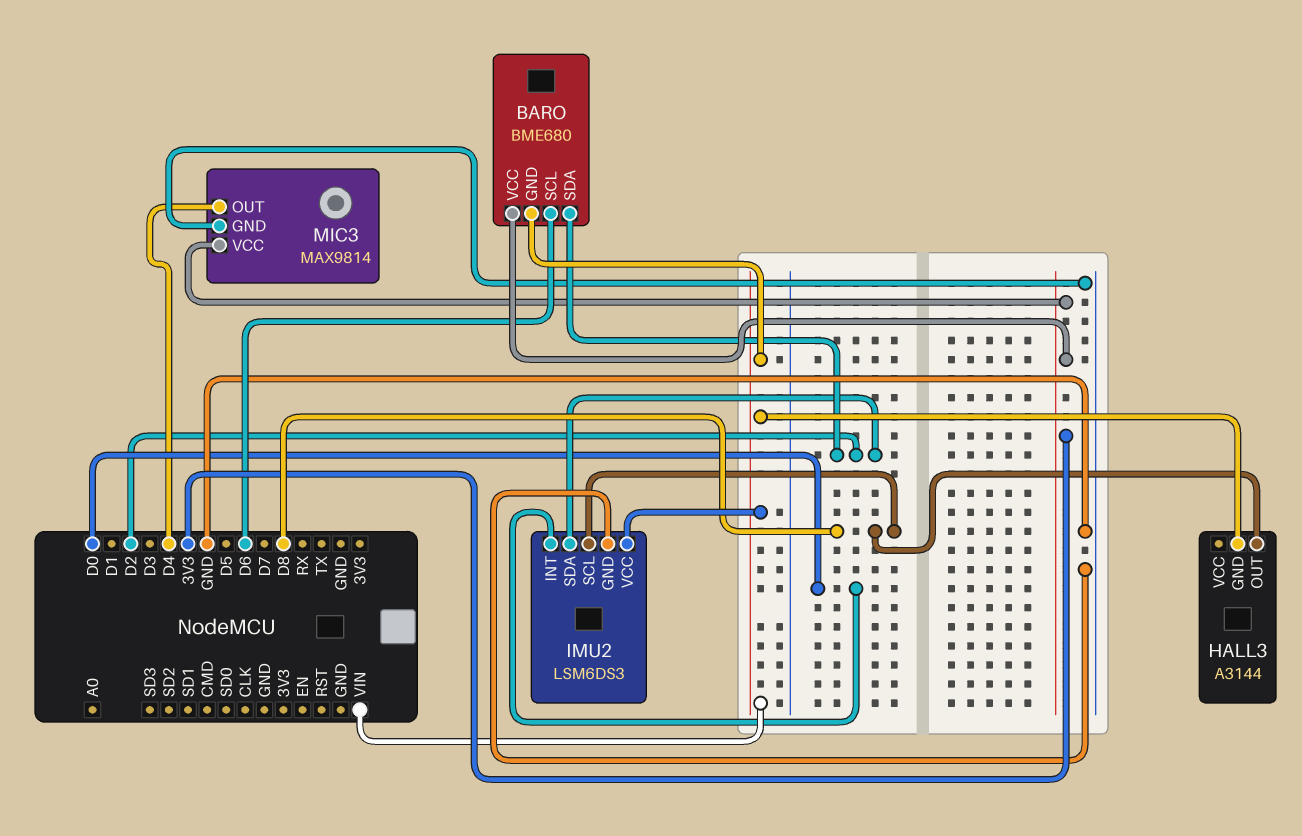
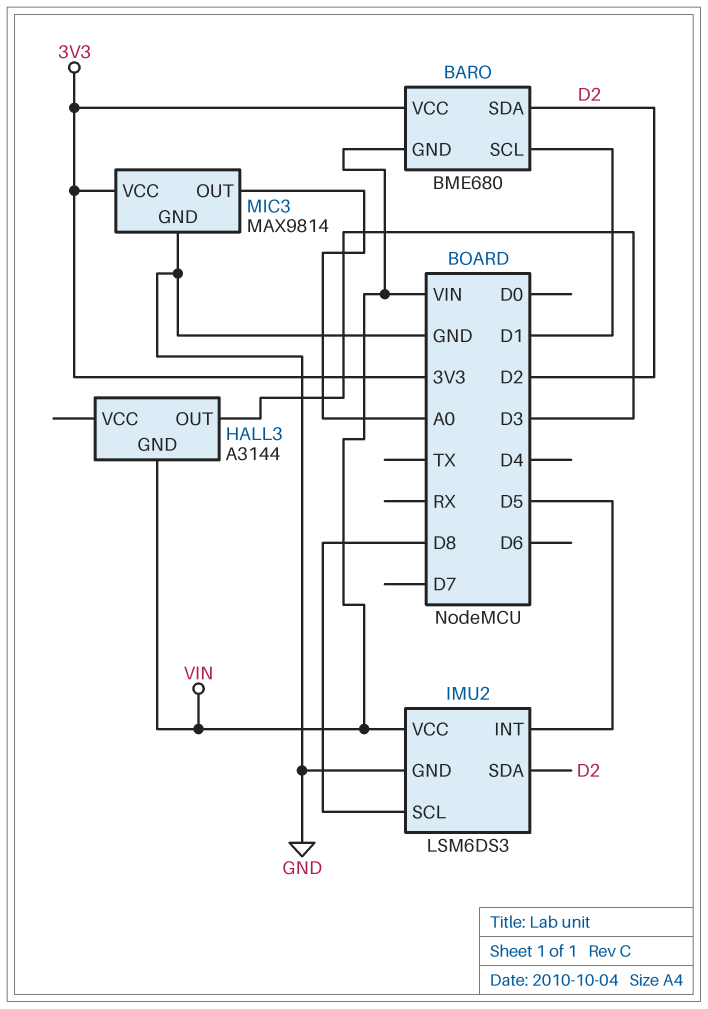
BARO pin SCL: D6 -> D1
HALL3 pin OUT: D8 -> D3
IMU2 pin INT: D0 -> D5
MIC3 pin OUT: D4 -> A0

